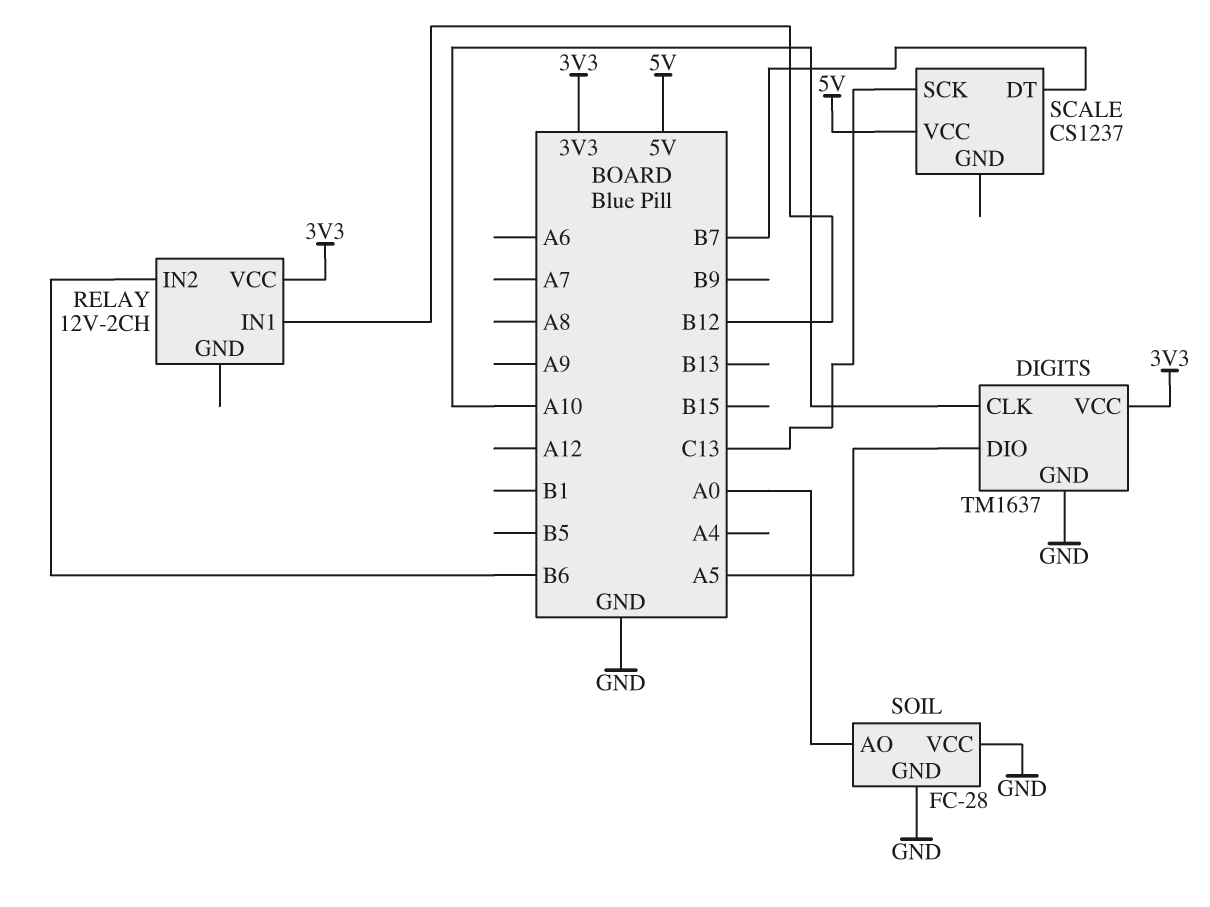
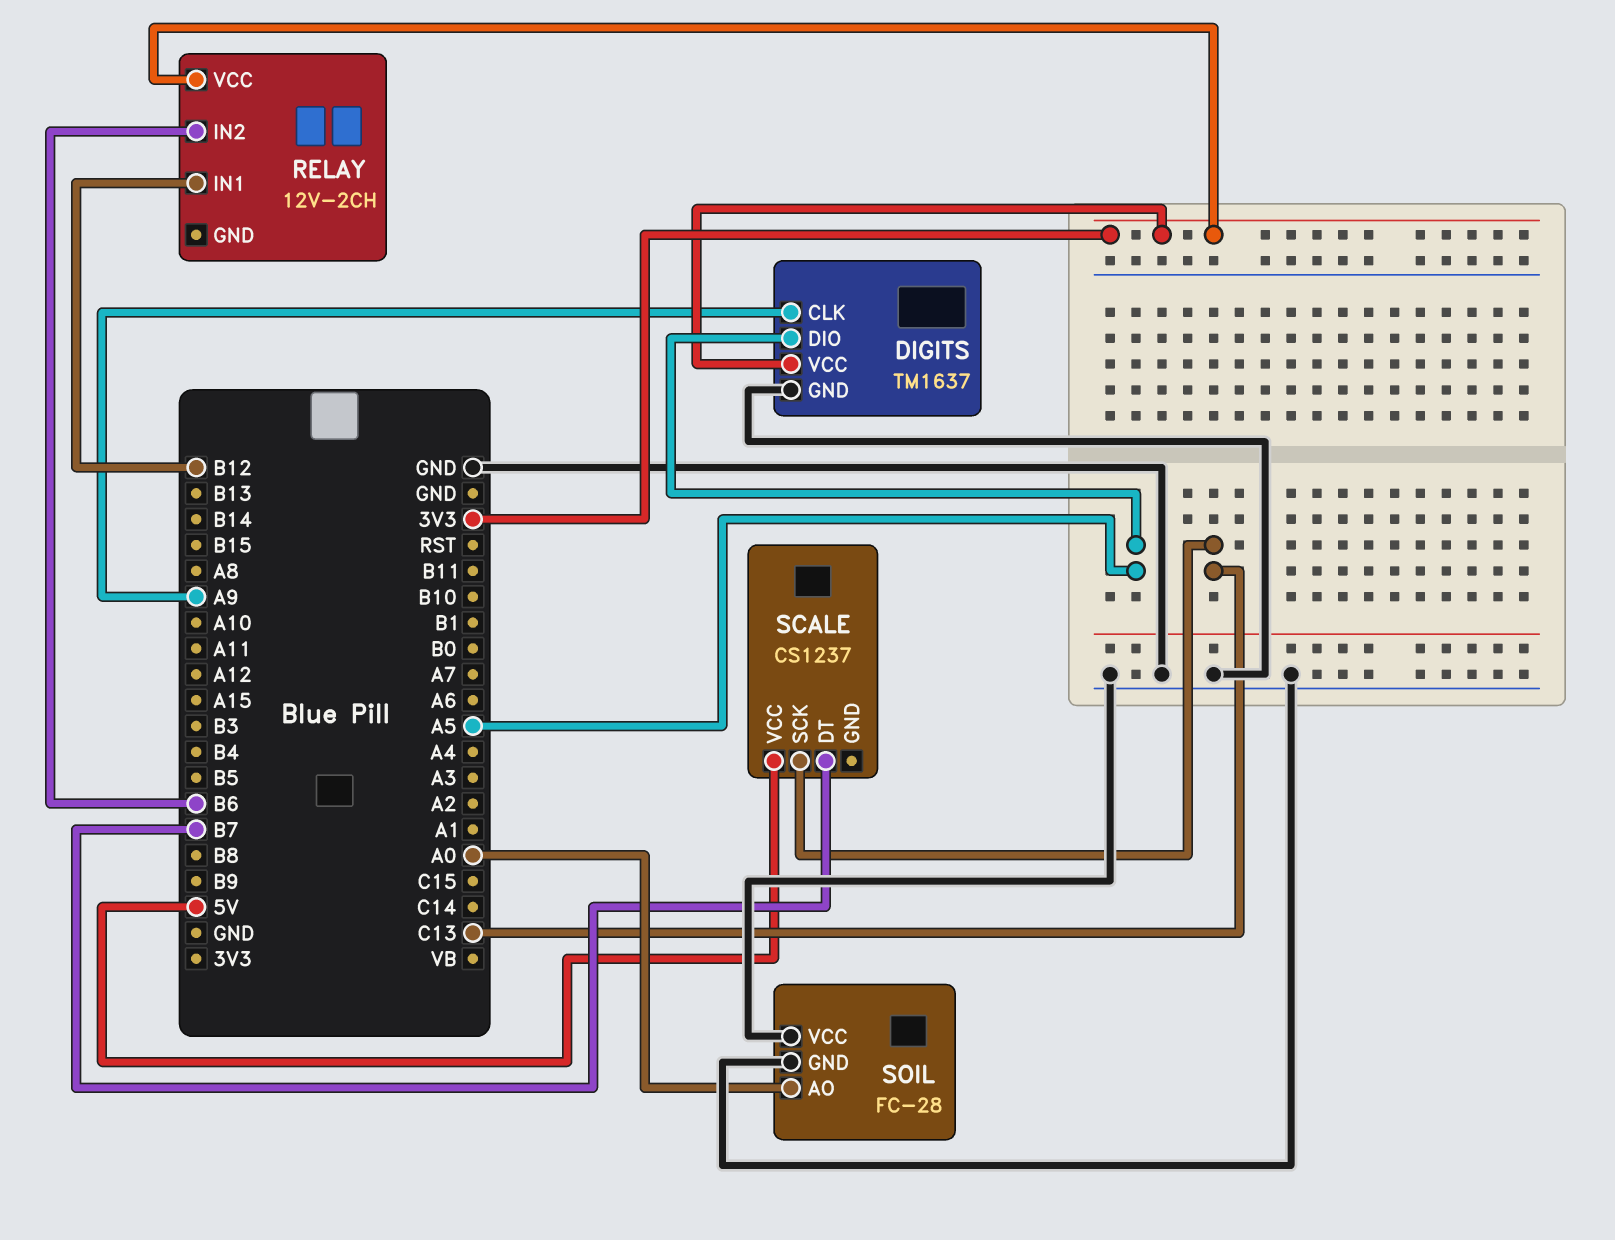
DIGITS pin CLK: A10 -> A9

